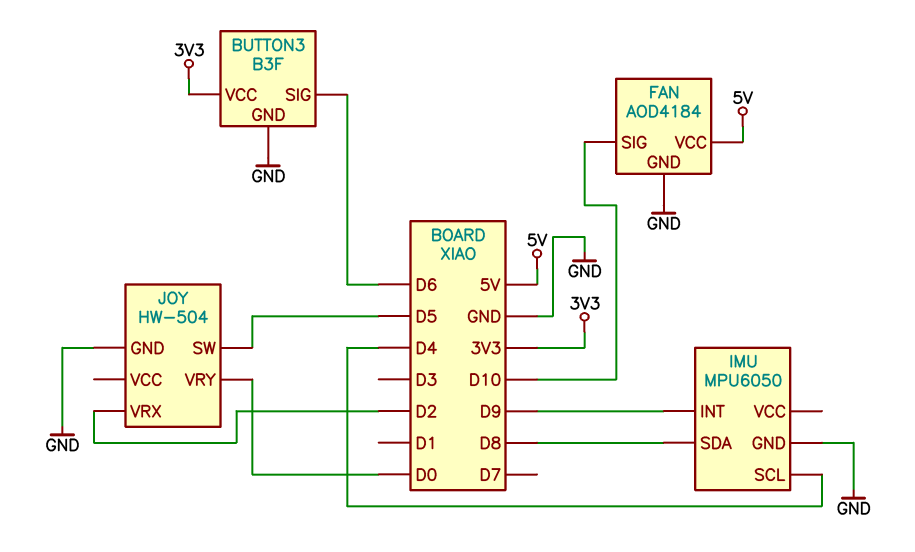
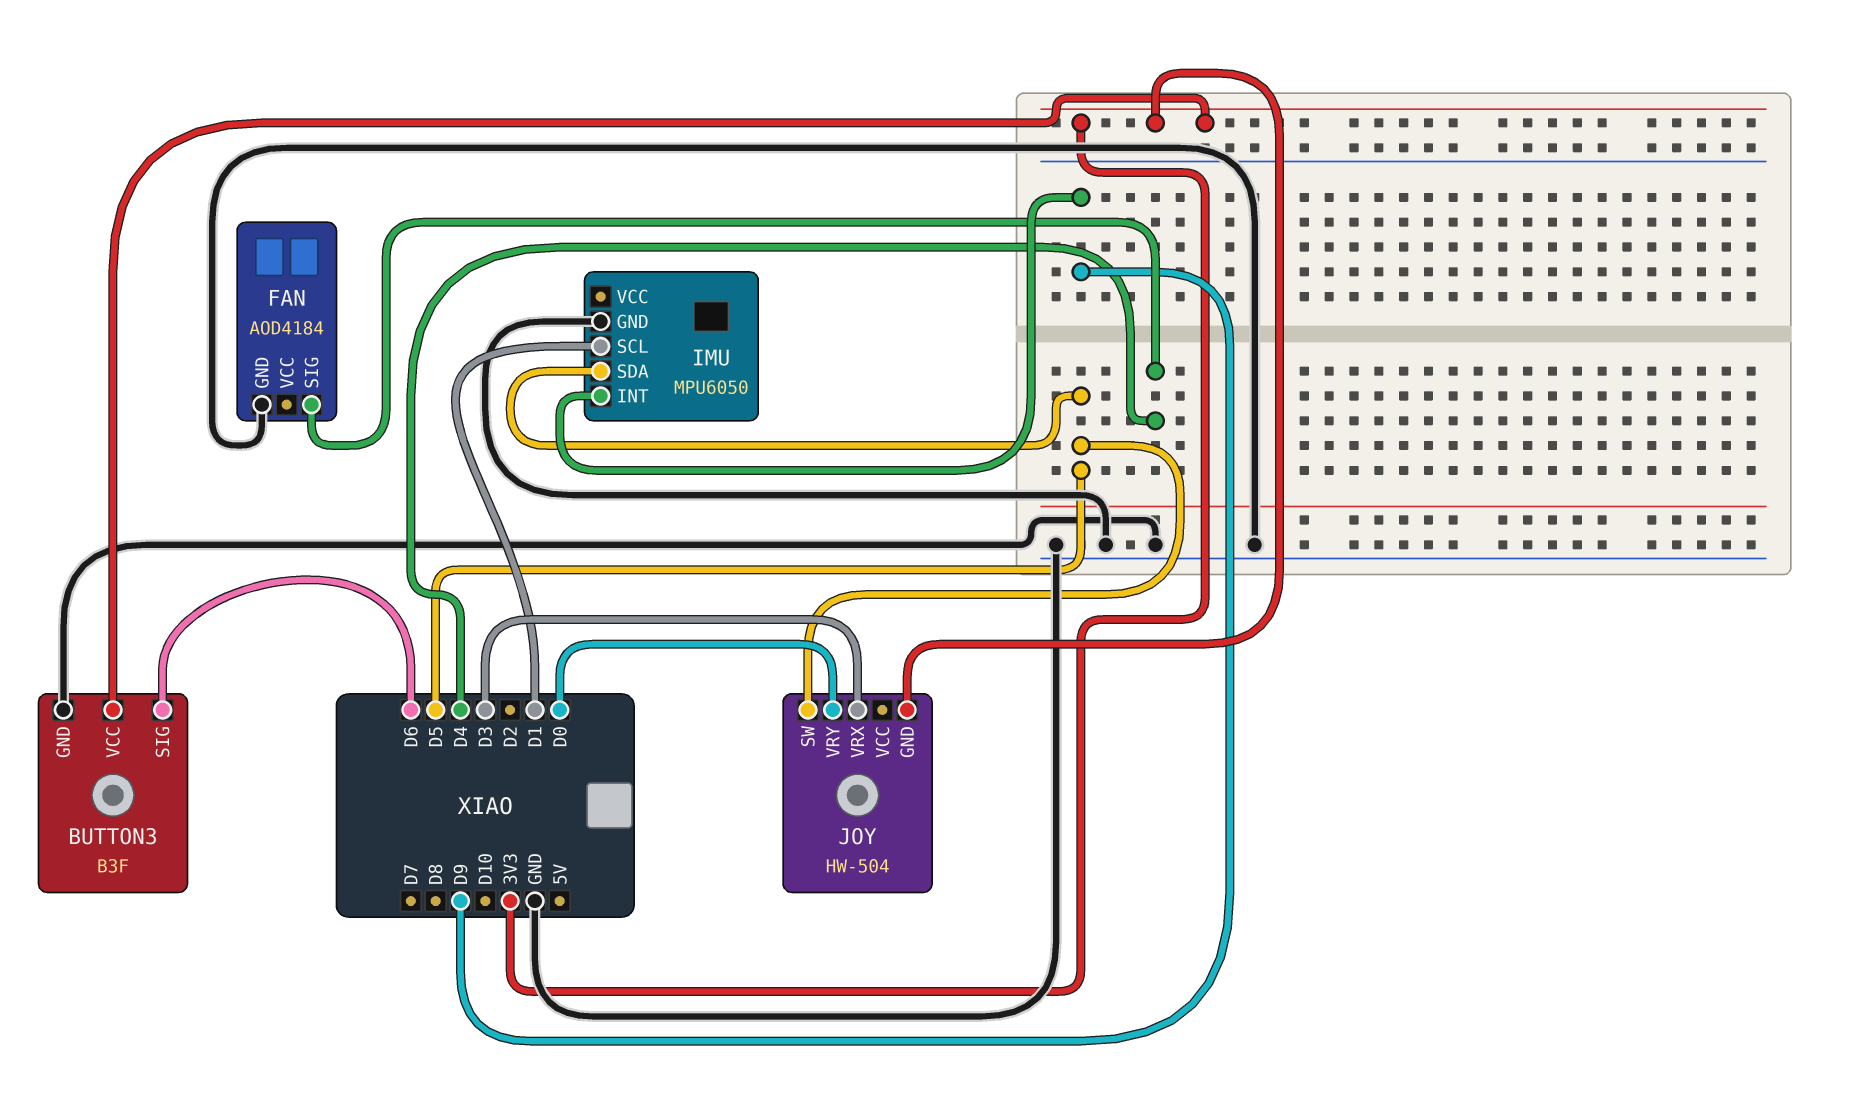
FAN pin SIG: D10 -> D4
FAN pin VCC: 5V -> none
IMU pin SCL: D4 -> D1
IMU pin SDA: D8 -> D5
JOY pin GND: GND -> 3V3
JOY pin VRX: D2 -> D3

